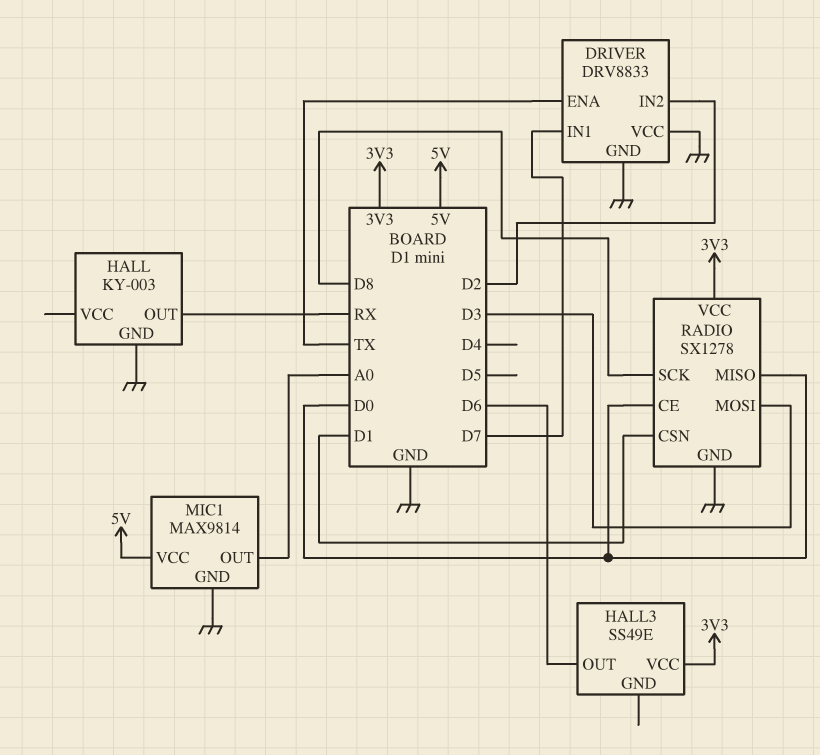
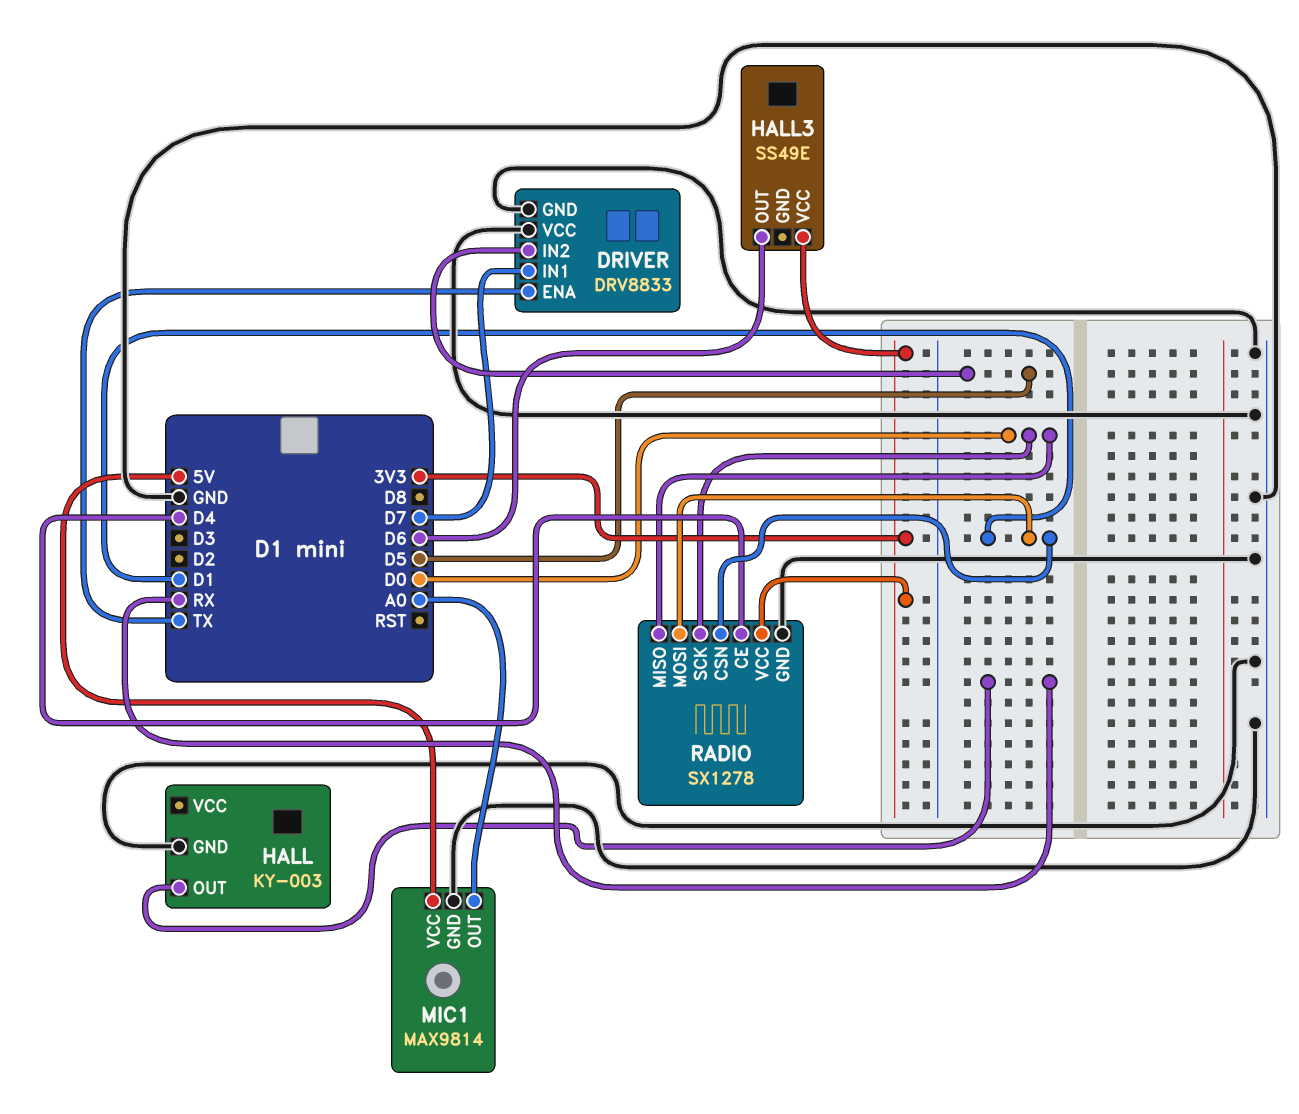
DRIVER pin IN2: D2 -> D5
RADIO pin CE: D0 -> D4
RADIO pin MOSI: D3 -> D1
RADIO pin SCK: D8 -> D0

